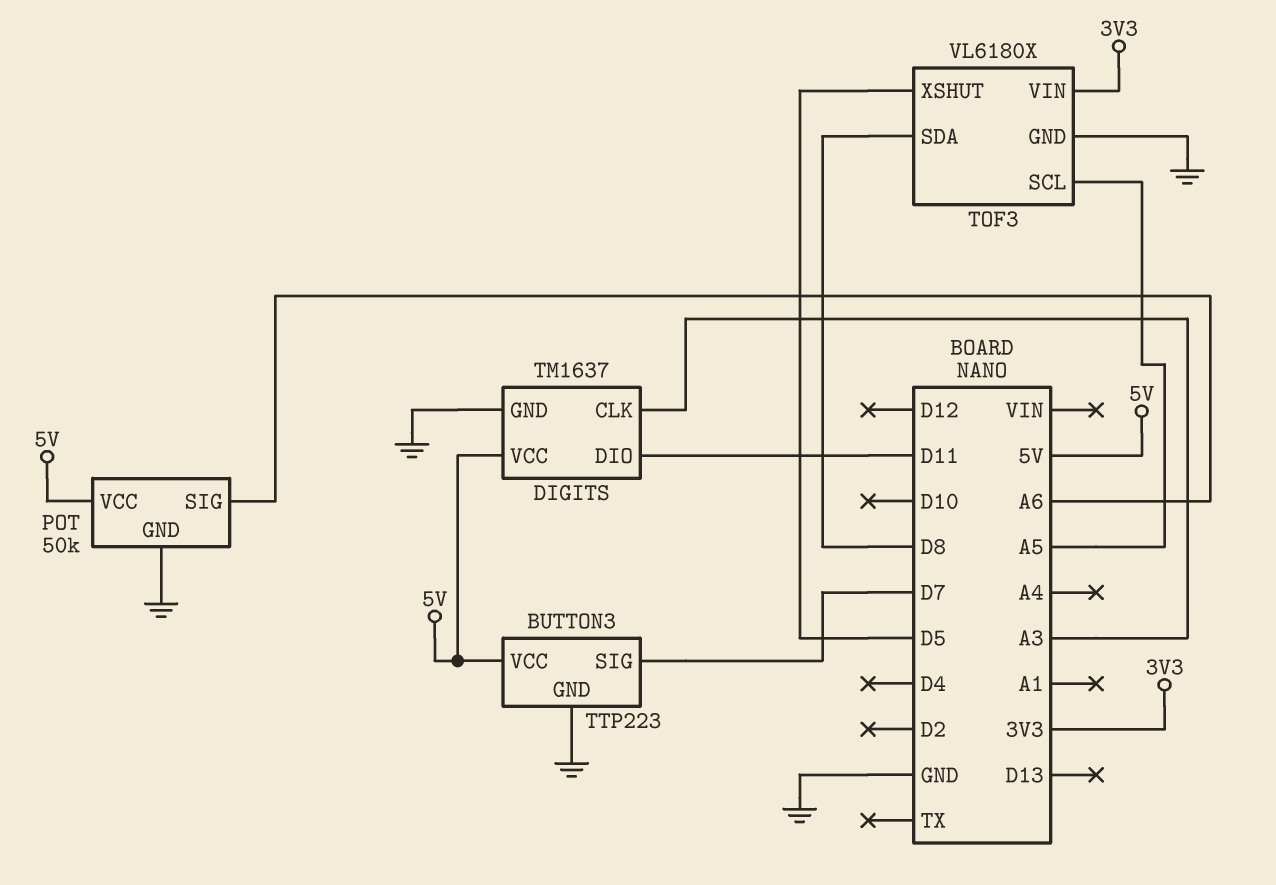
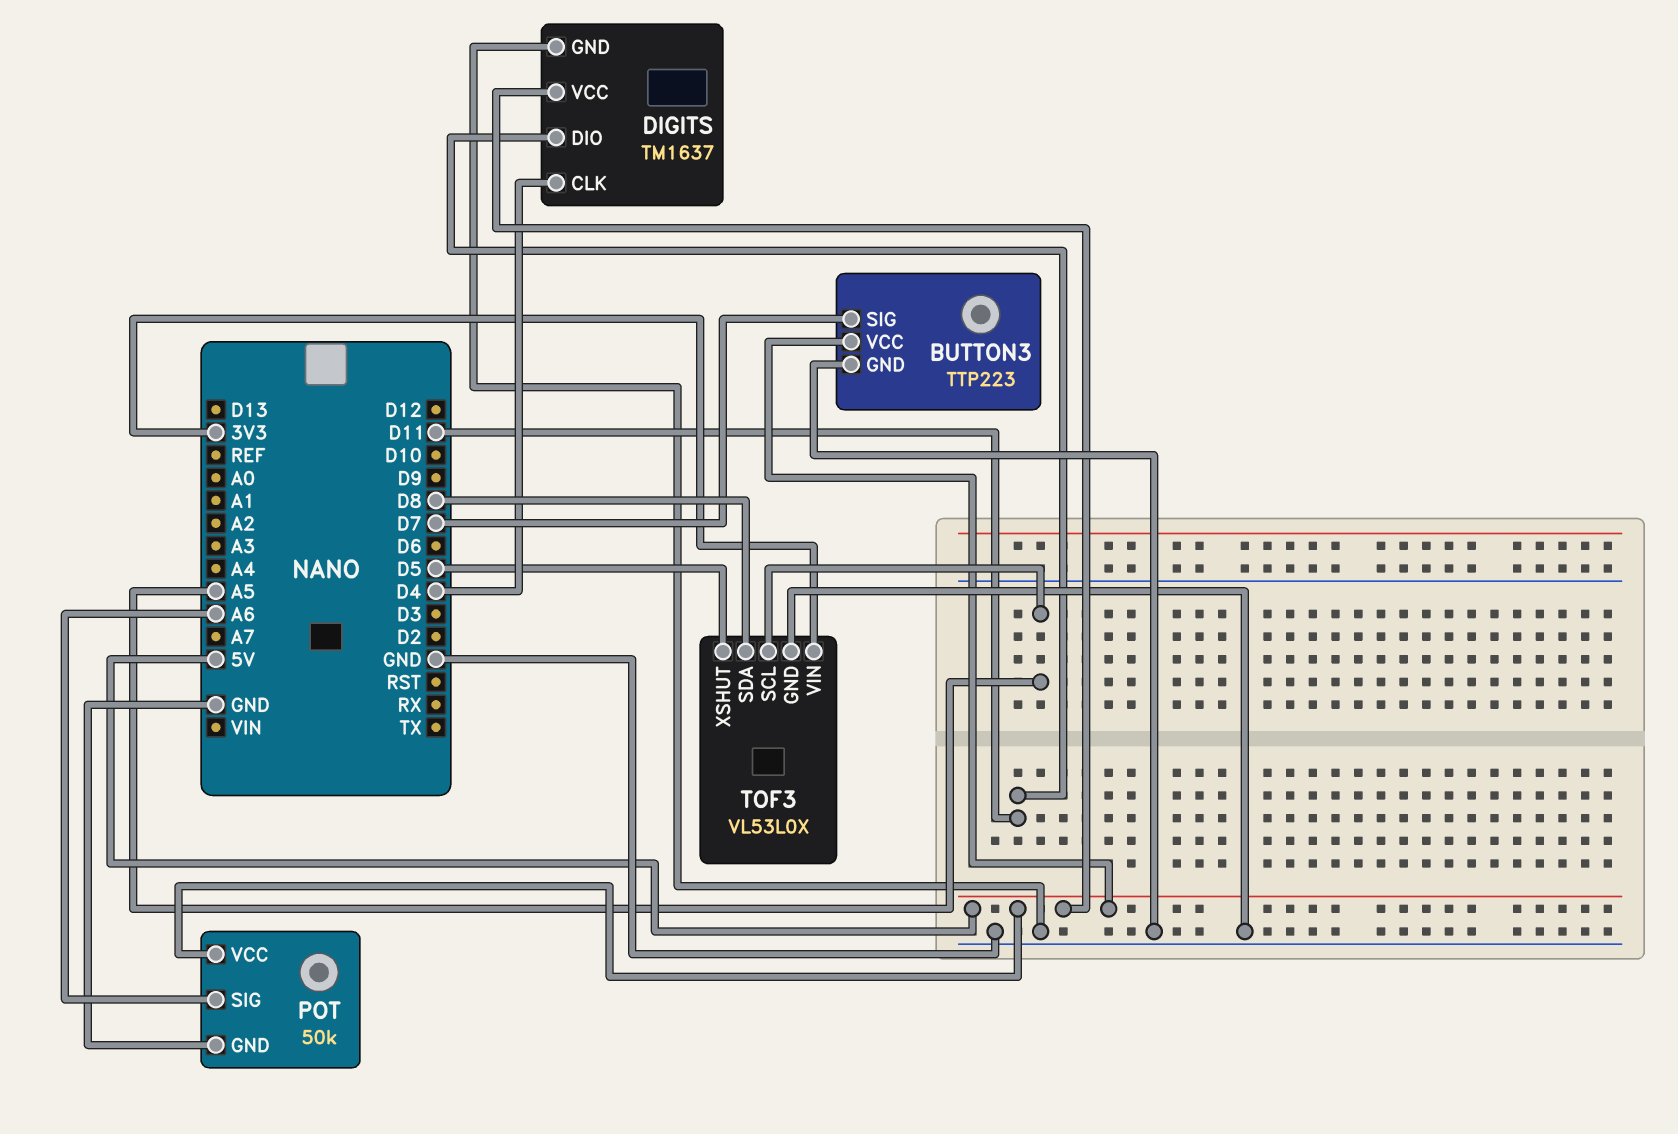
DIGITS pin CLK: A3 -> D4
TOF3: VL6180X -> VL53L0X

